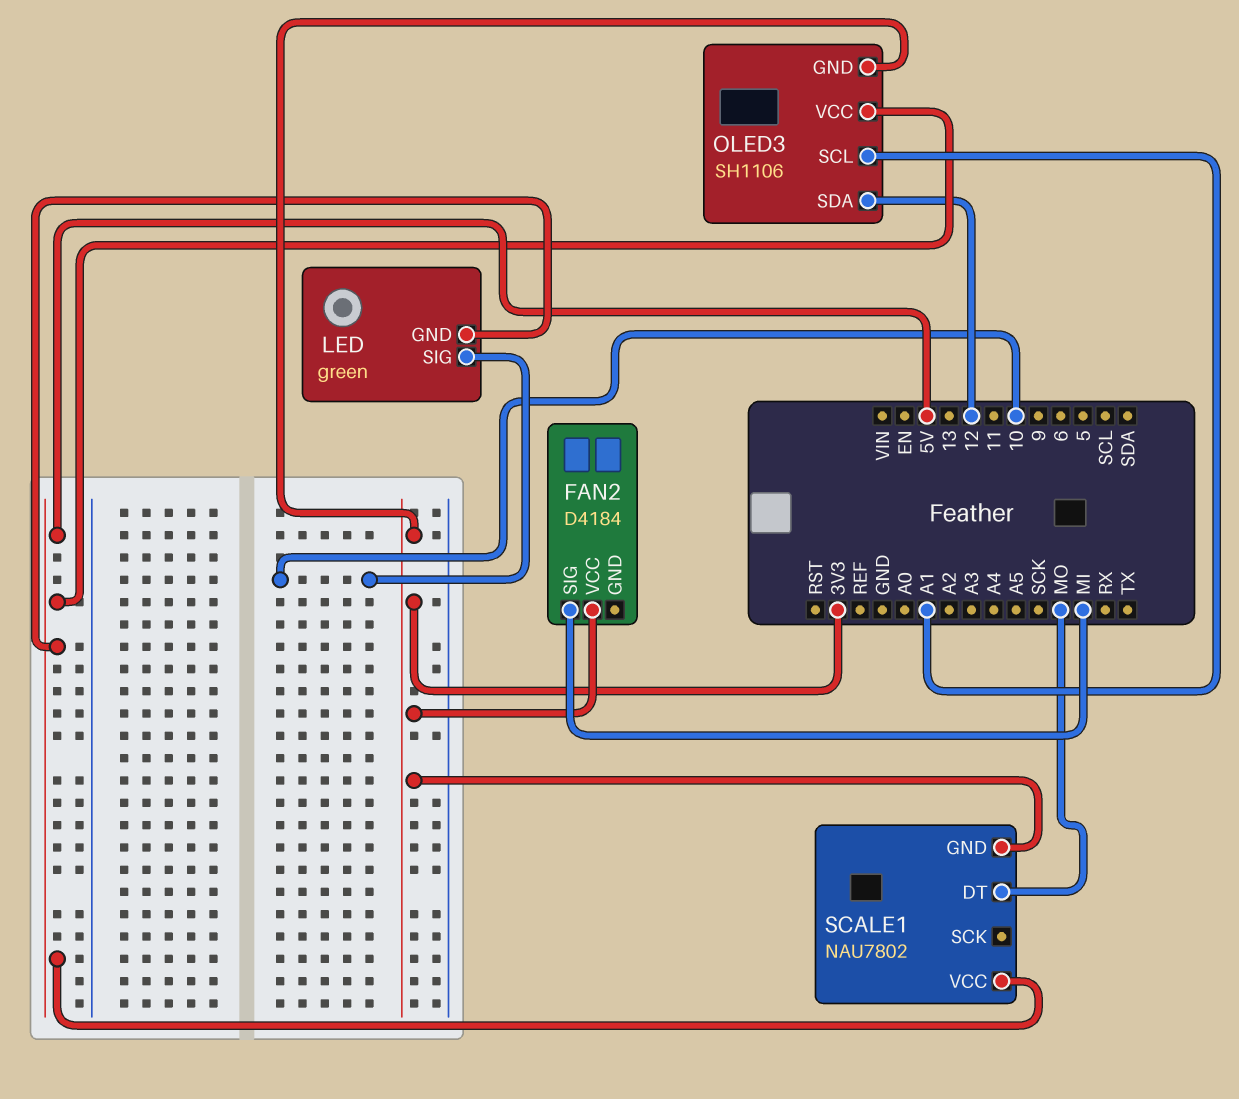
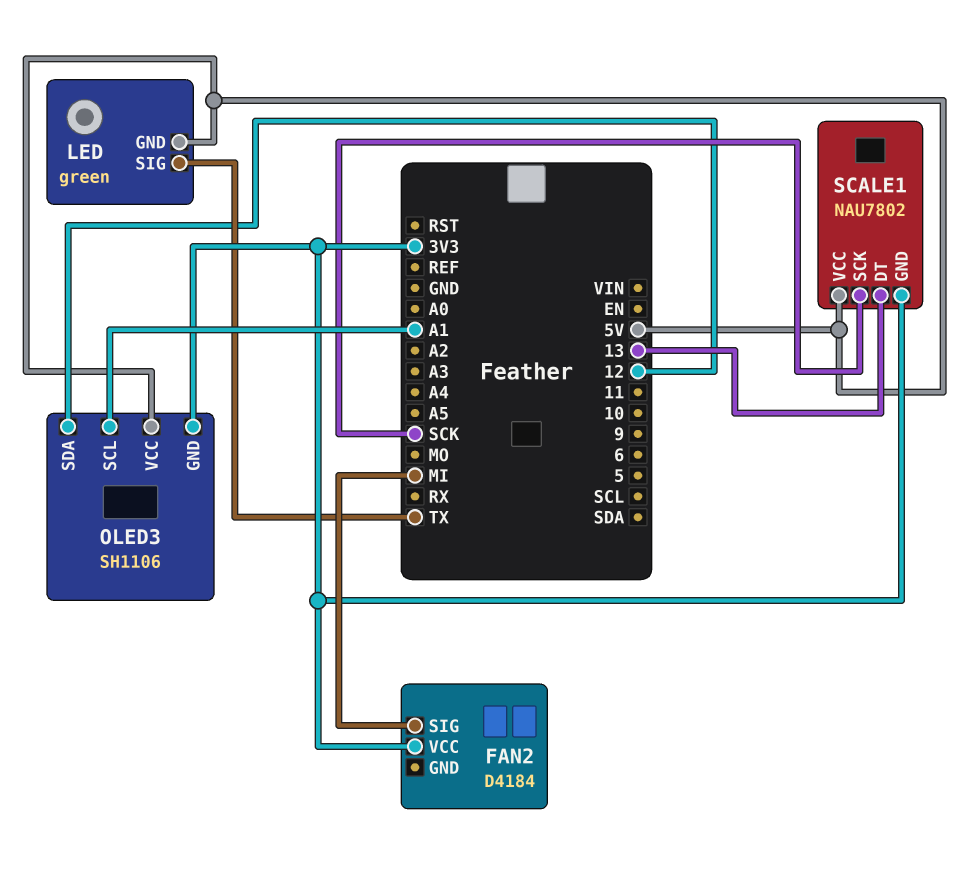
LED pin SIG: 10 -> TX
SCALE1 pin DT: MO -> 13
SCALE1 pin SCK: none -> SCK

